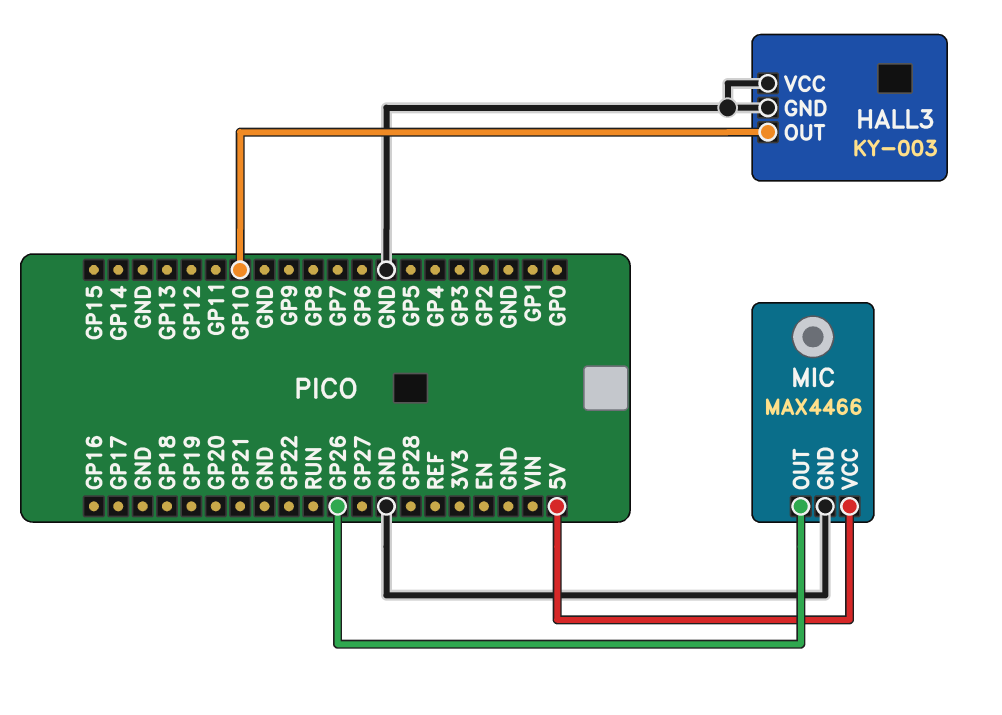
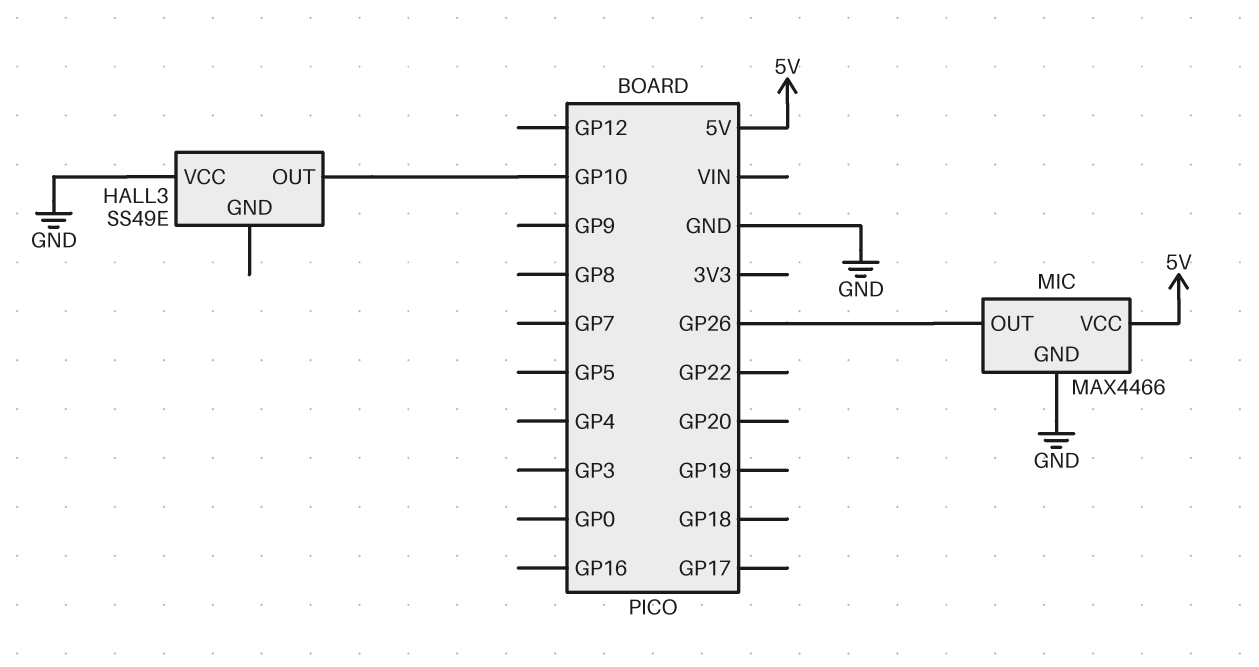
HALL3: KY-003 -> SS49E
HALL3 pin GND: GND -> none

